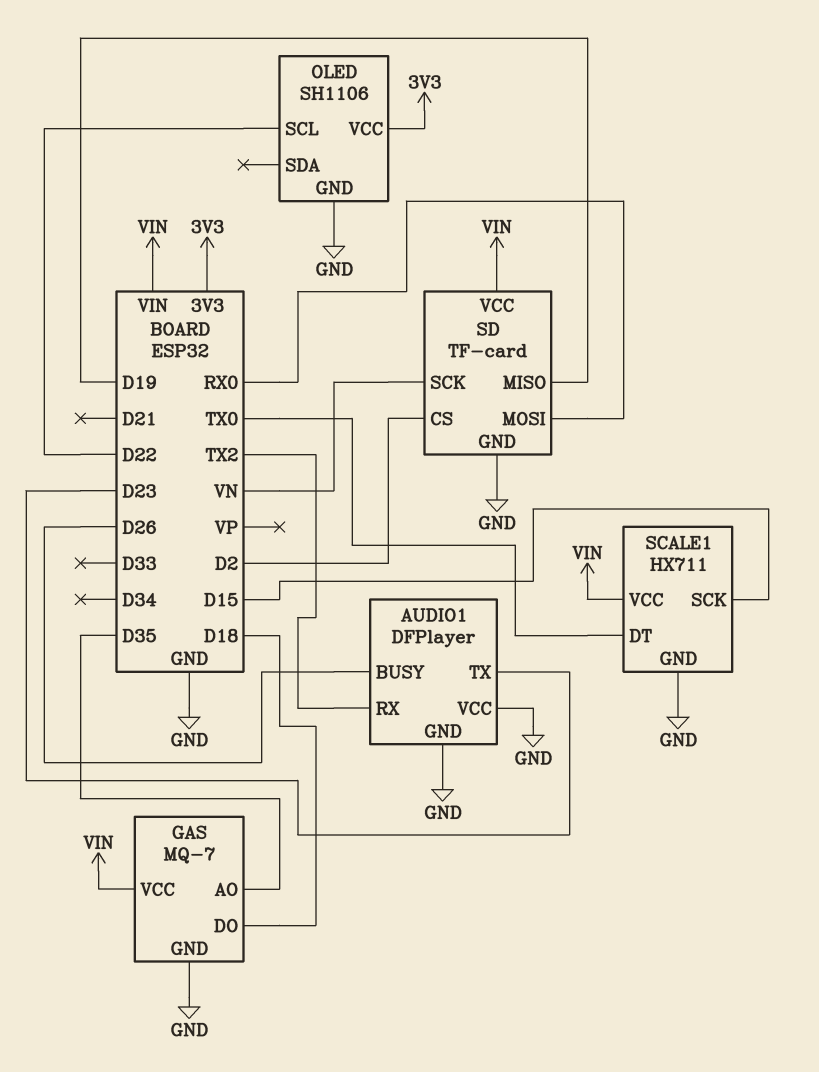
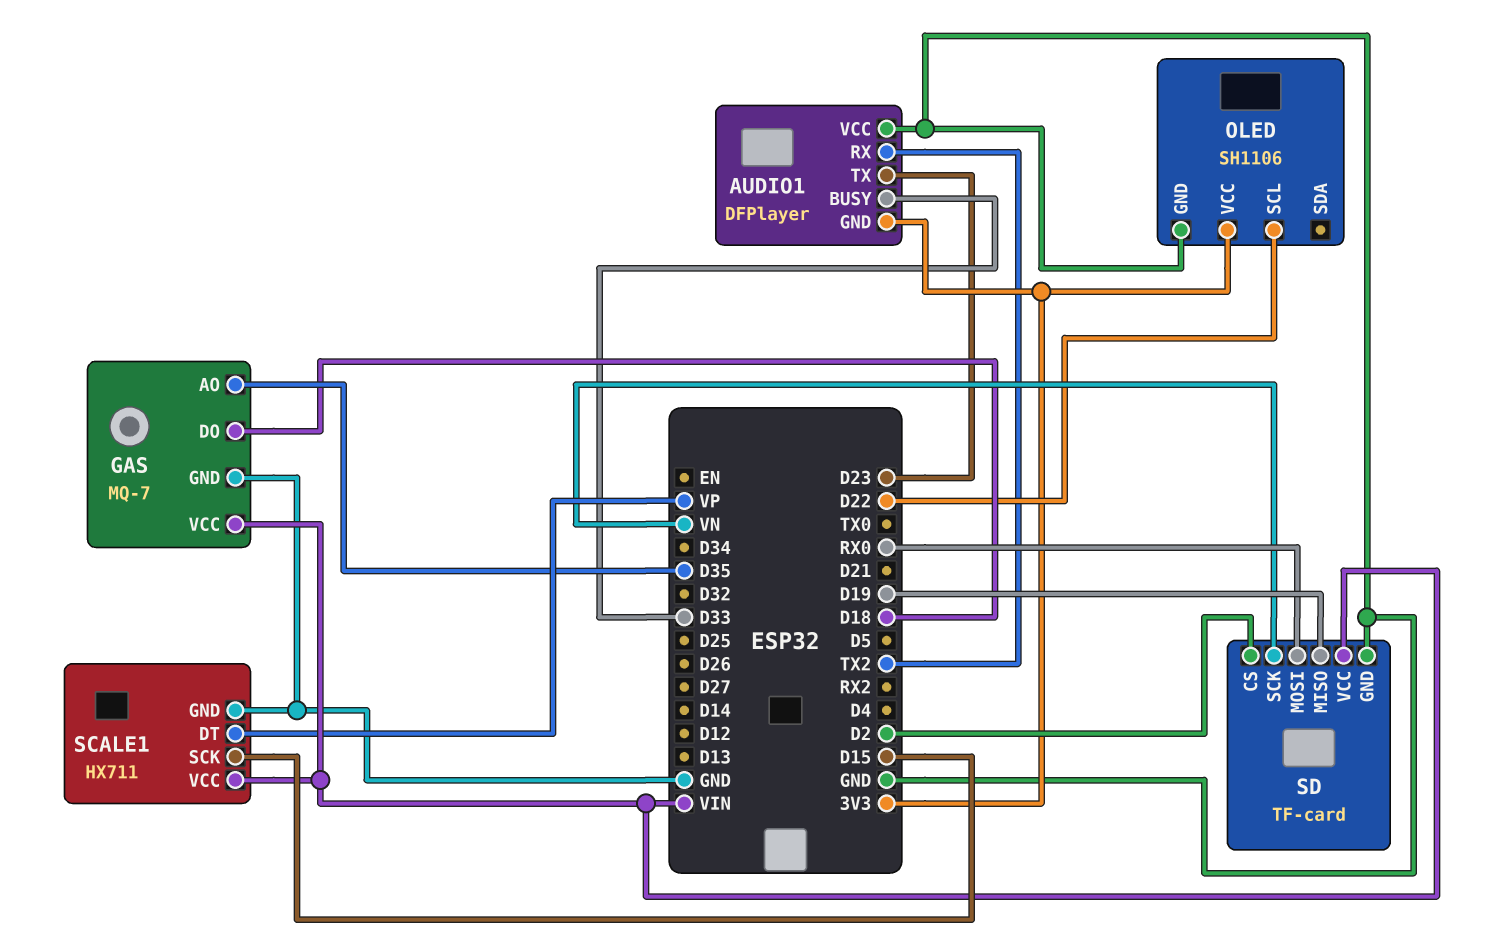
AUDIO1 pin BUSY: D26 -> D33
AUDIO1 pin GND: GND -> 3V3
SCALE1 pin DT: TX0 -> VP

